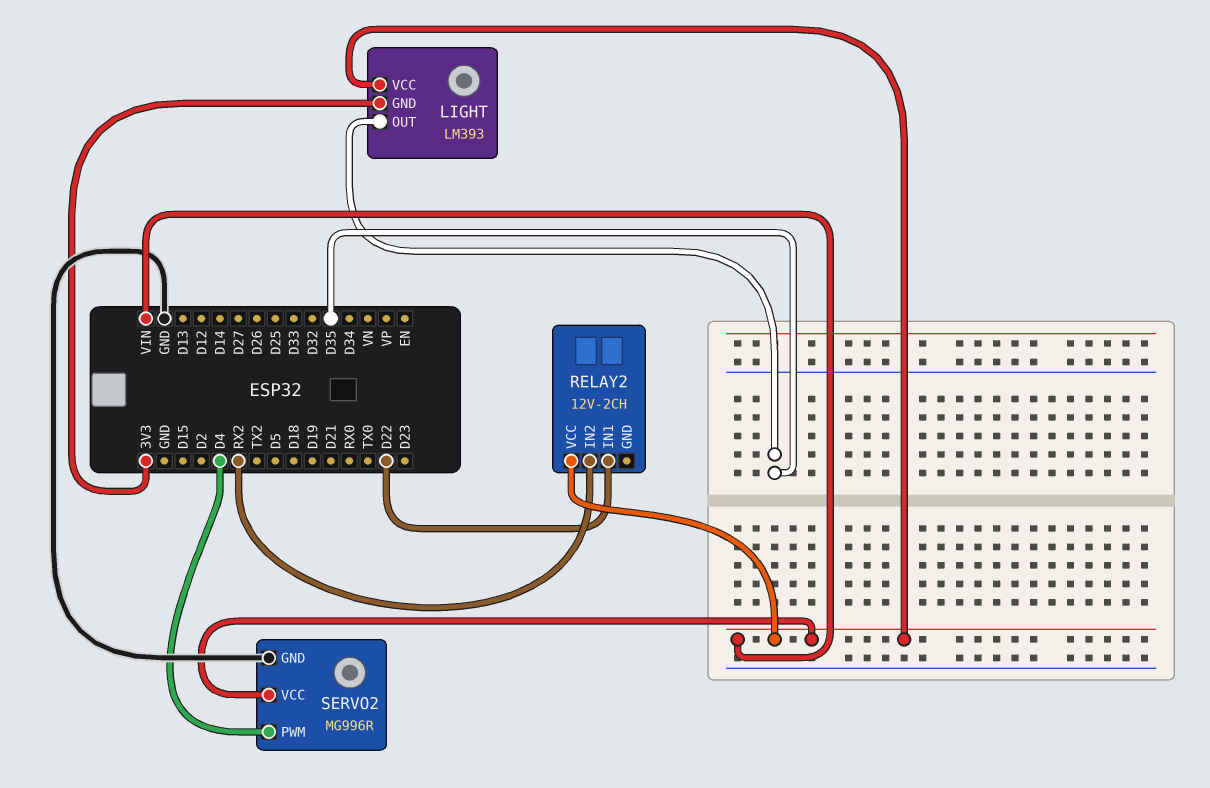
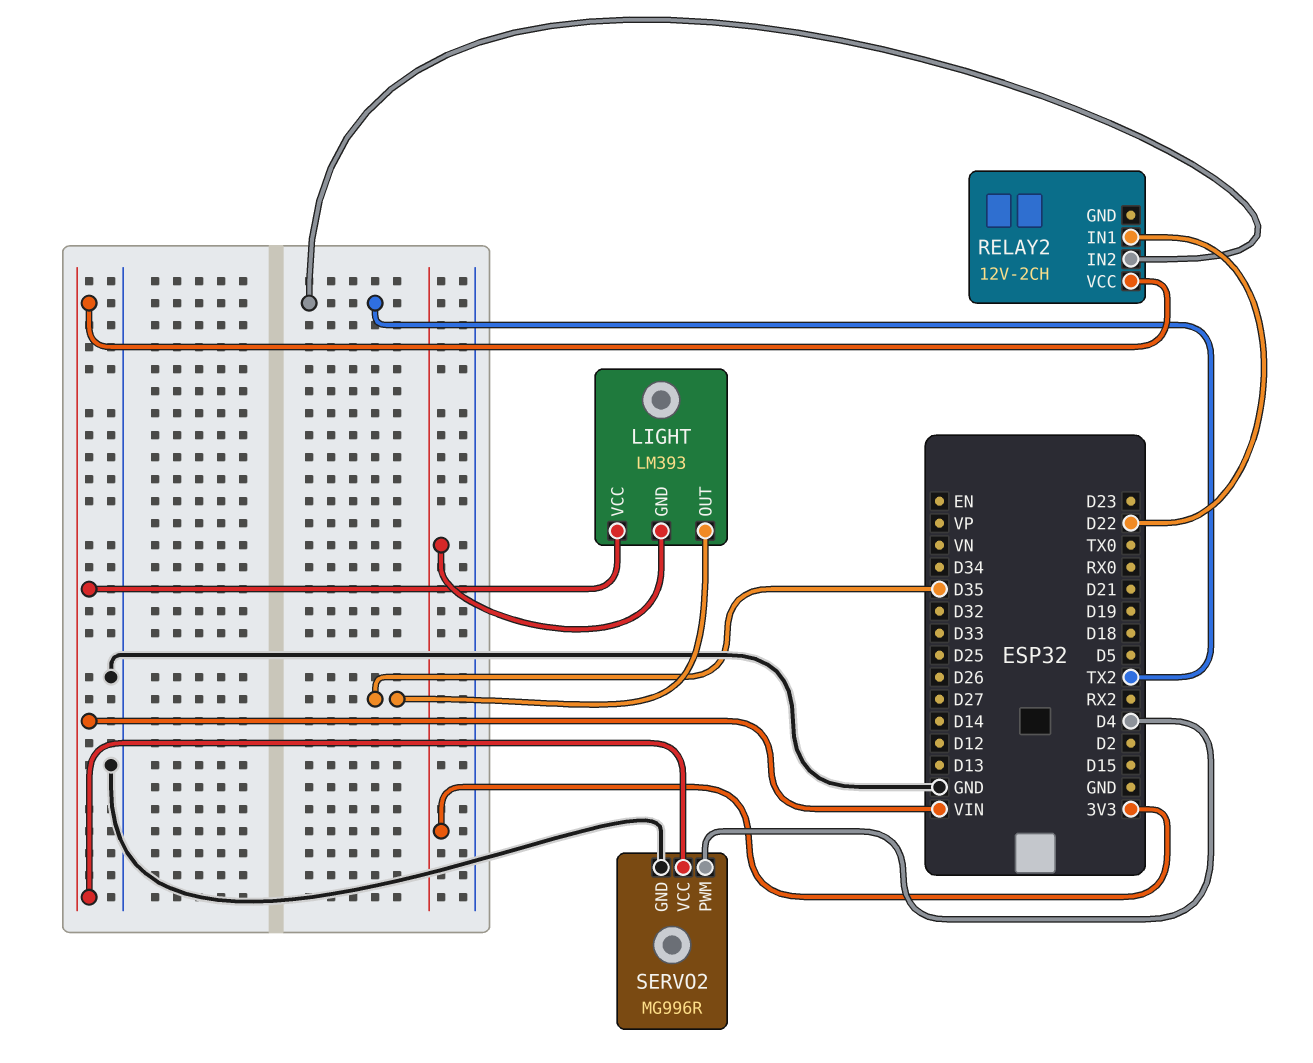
RELAY2 pin IN2: RX2 -> TX2

